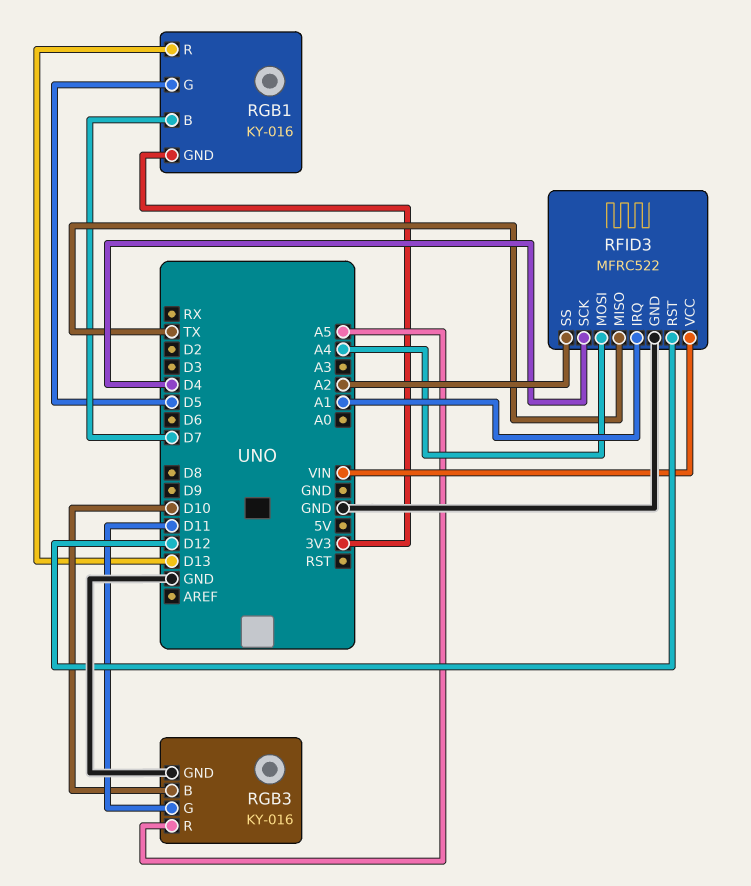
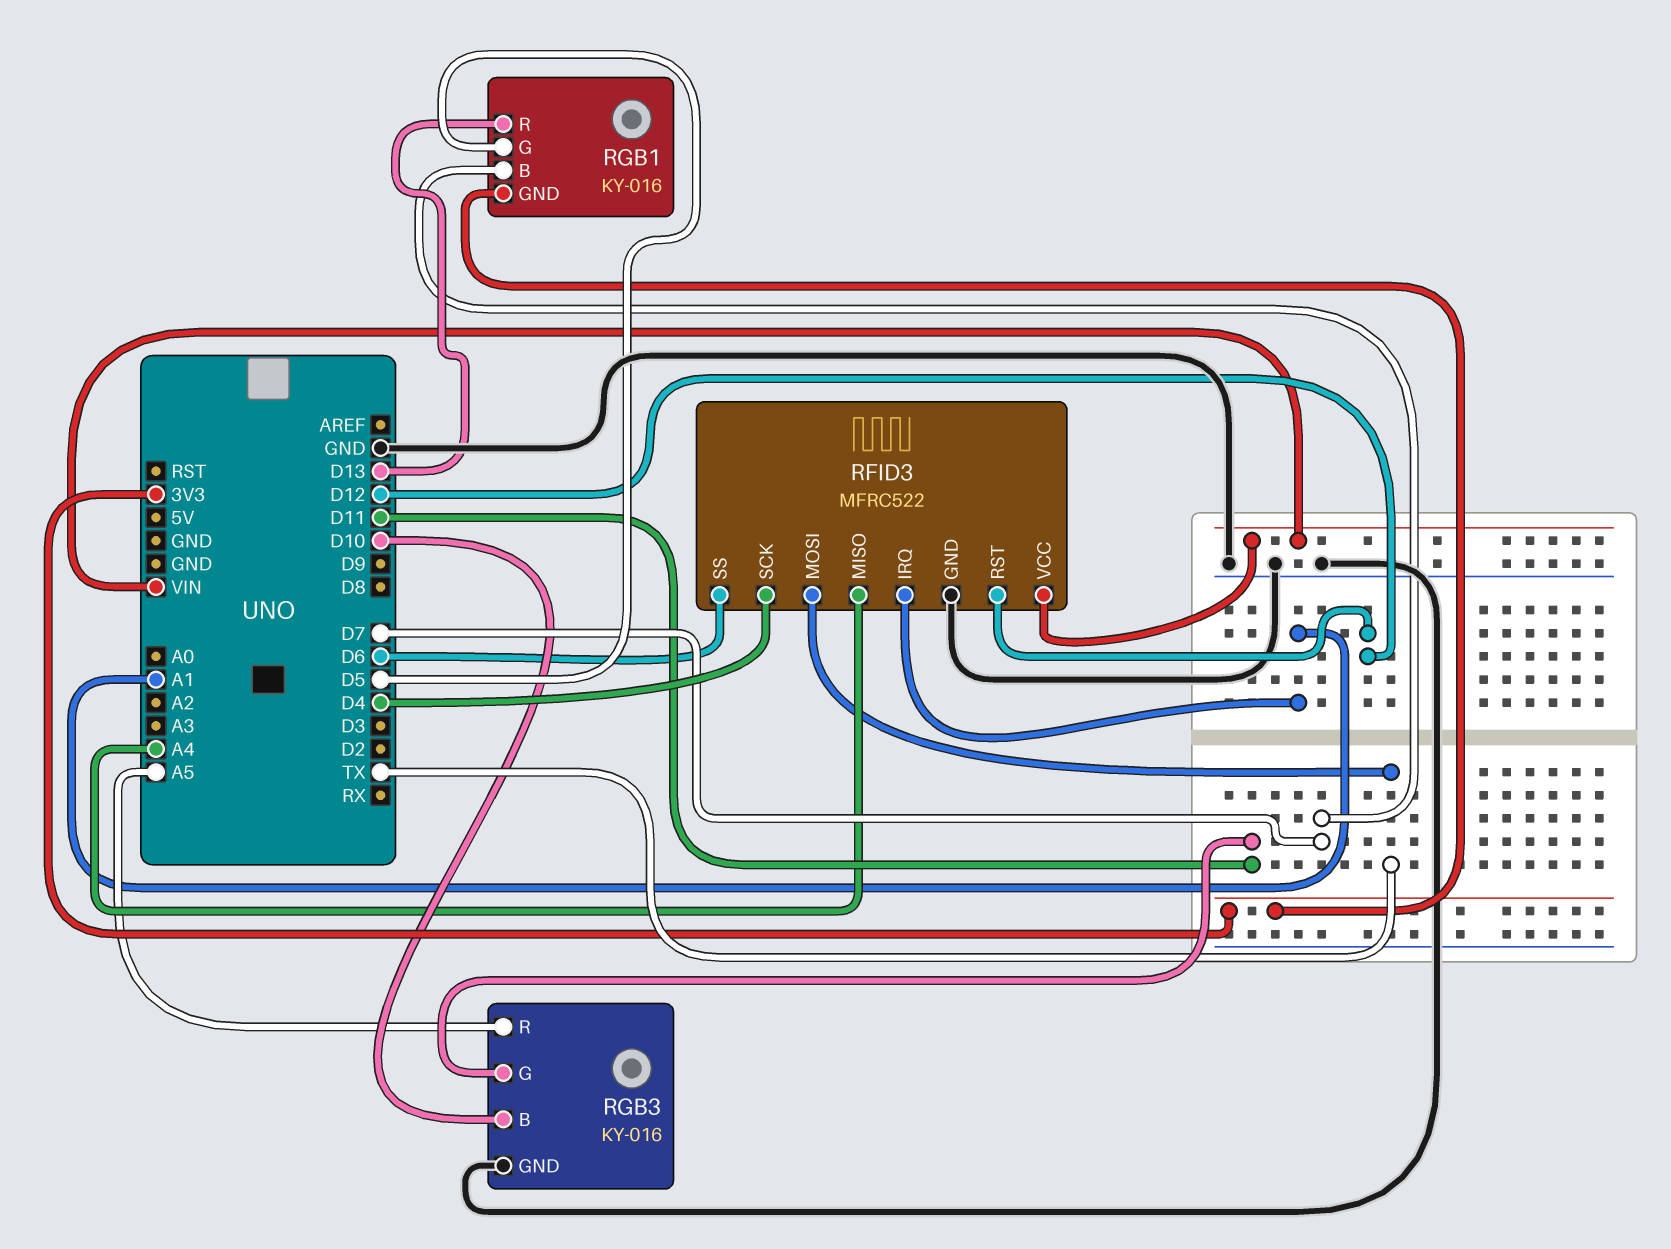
RFID3 pin MISO: TX -> A4
RFID3 pin MOSI: A4 -> TX
RFID3 pin SS: A2 -> D6

